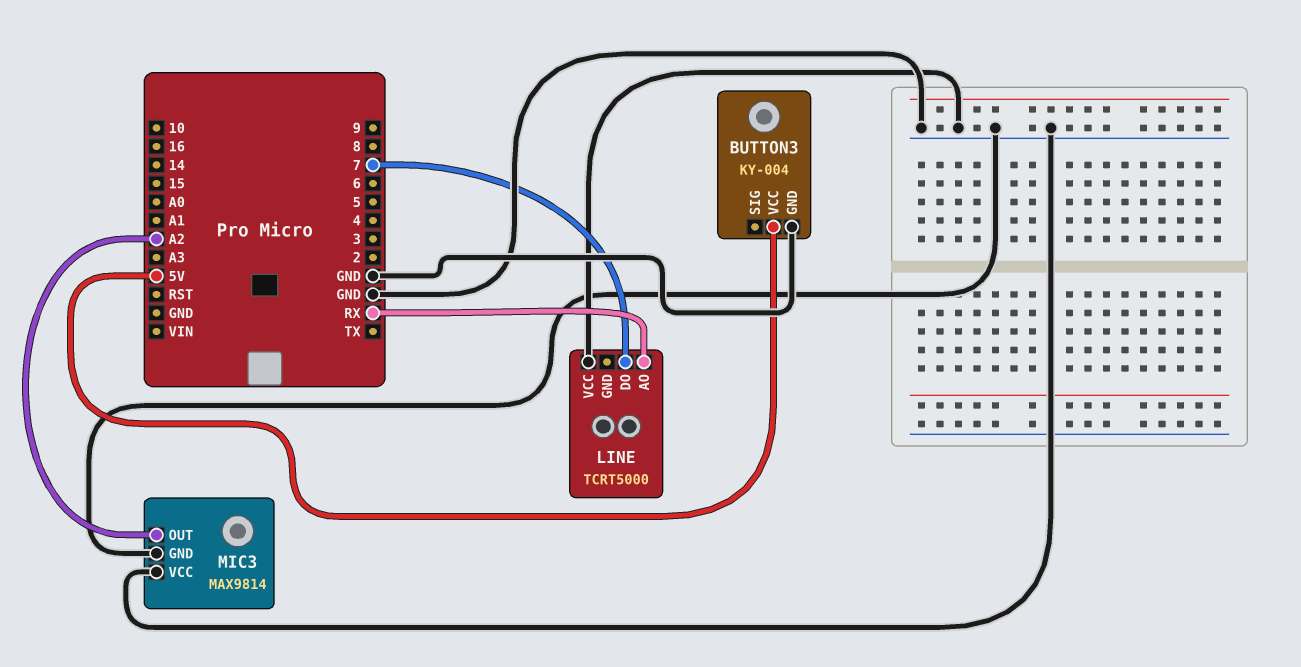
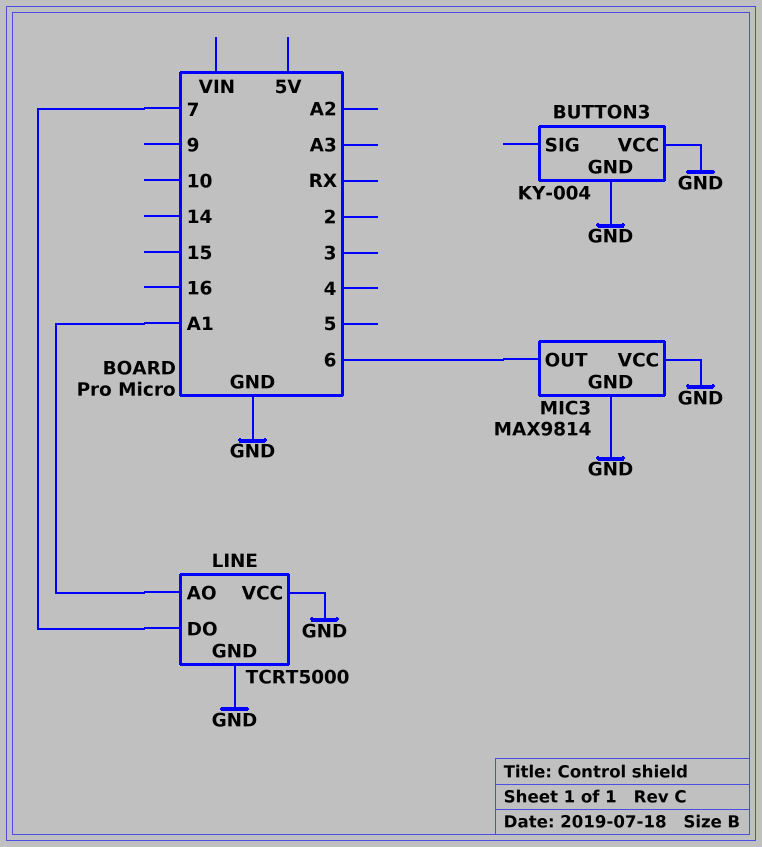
BUTTON3 pin VCC: 5V -> GND
LINE pin AO: RX -> A1
LINE pin GND: none -> GND
MIC3 pin OUT: A2 -> 6

